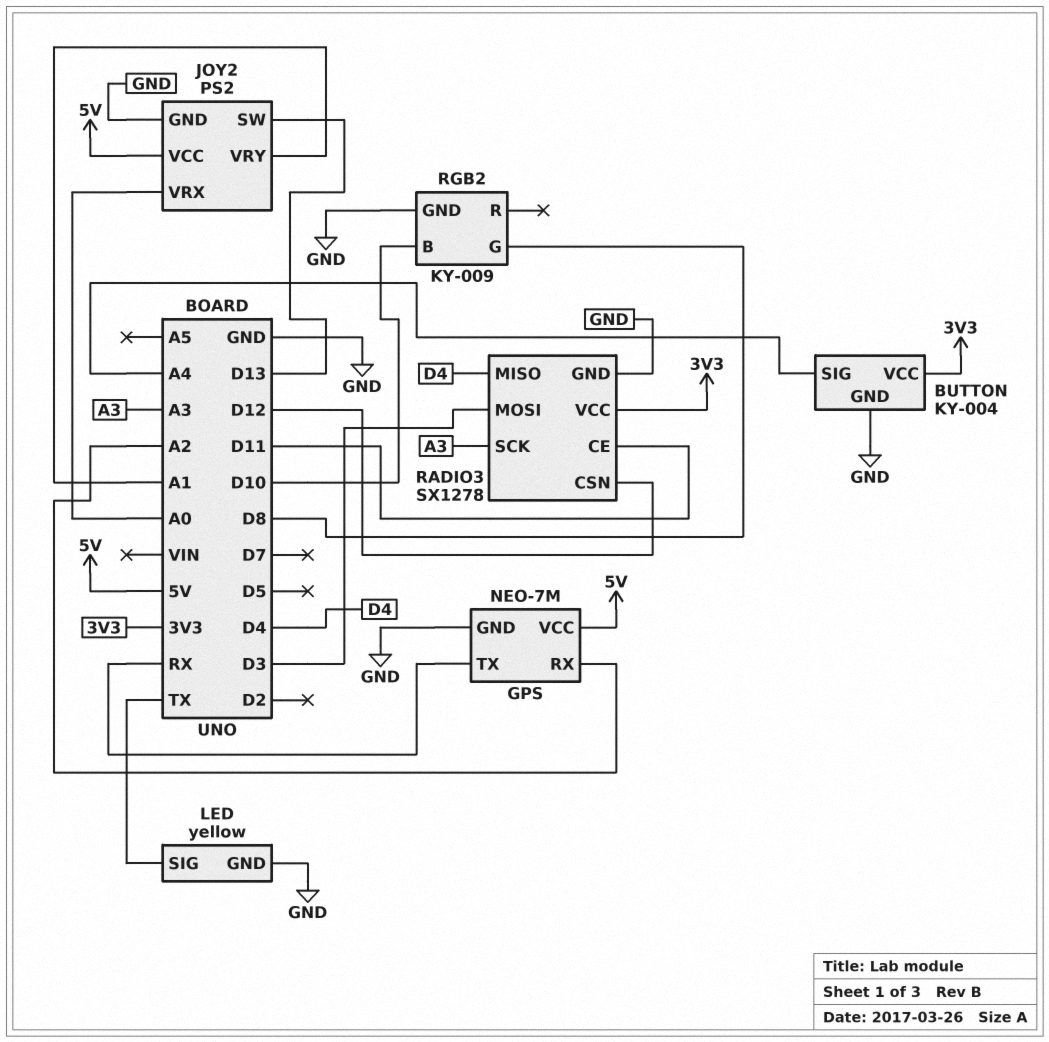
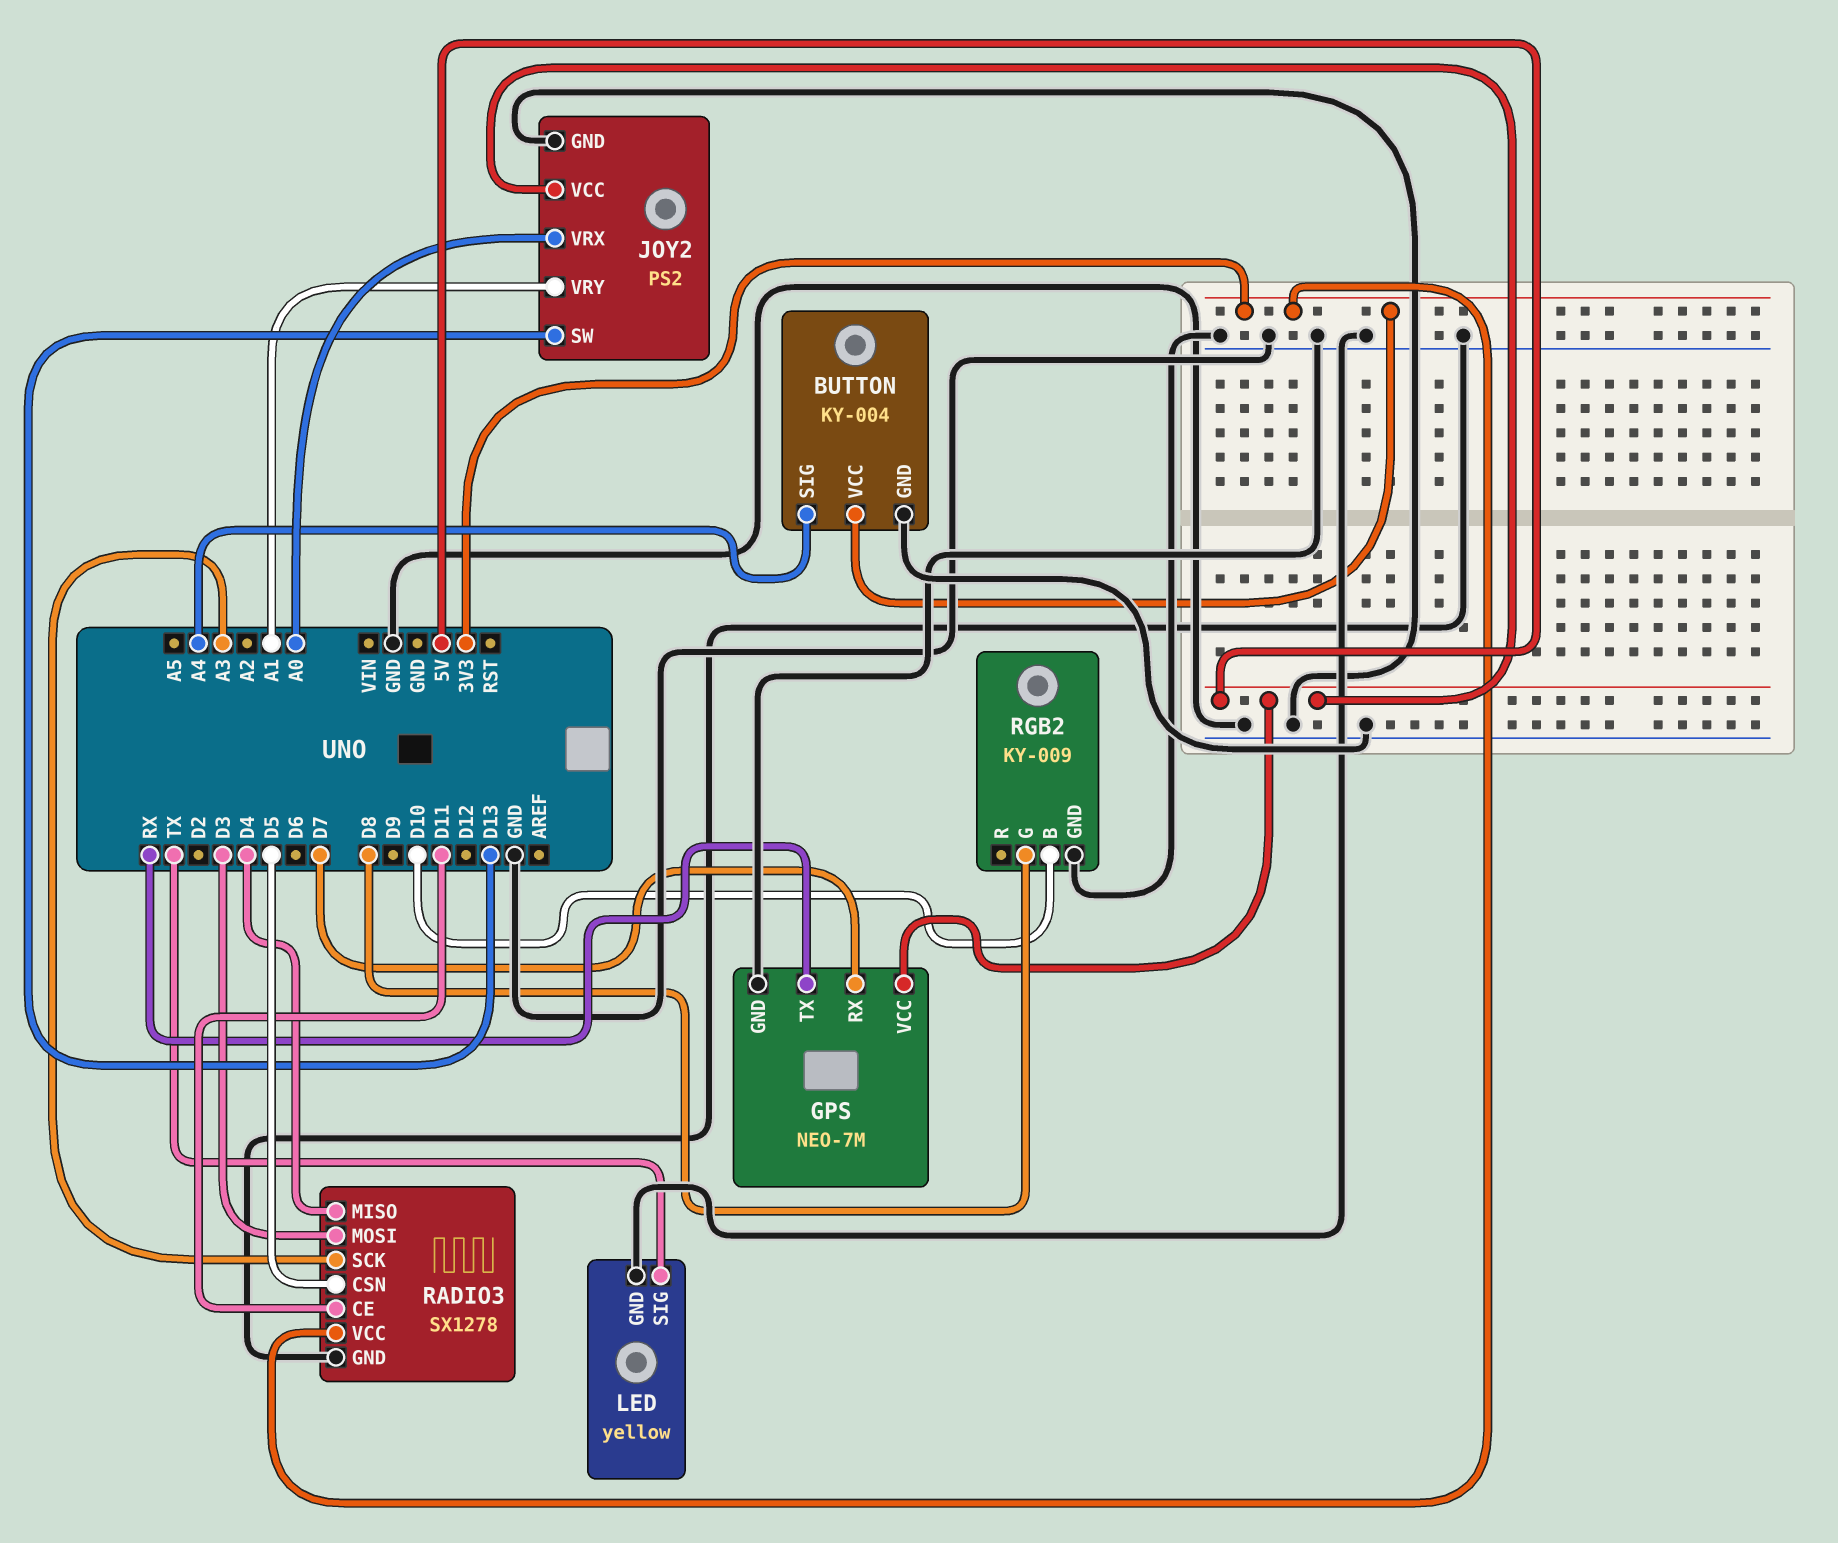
GPS pin RX: A2 -> D7
RADIO3 pin CSN: D12 -> D5

